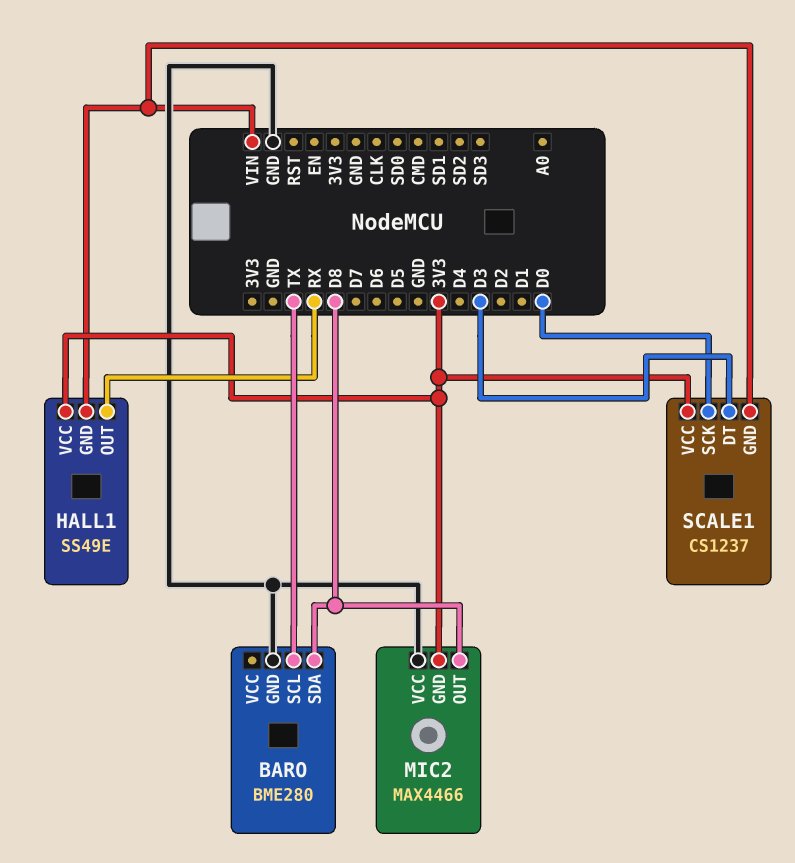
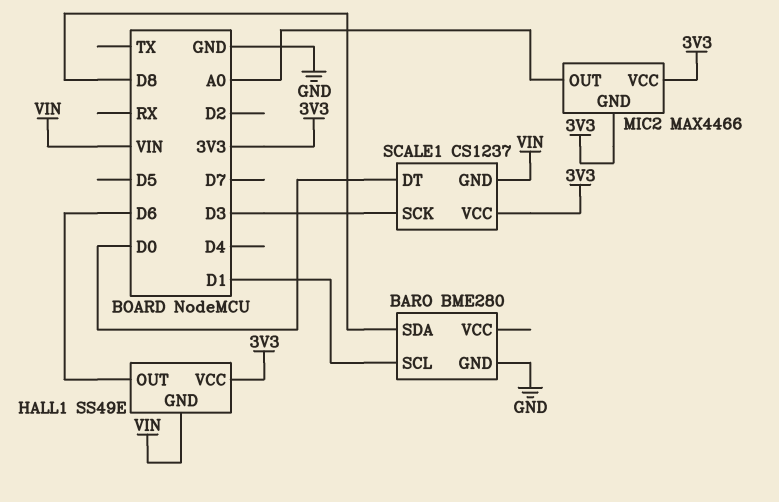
BARO pin SCL: TX -> D1
HALL1 pin OUT: RX -> D6
MIC2 pin OUT: D8 -> A0
MIC2 pin VCC: GND -> 3V3
SCALE1 pin DT: D3 -> D0
SCALE1 pin SCK: D0 -> D3

